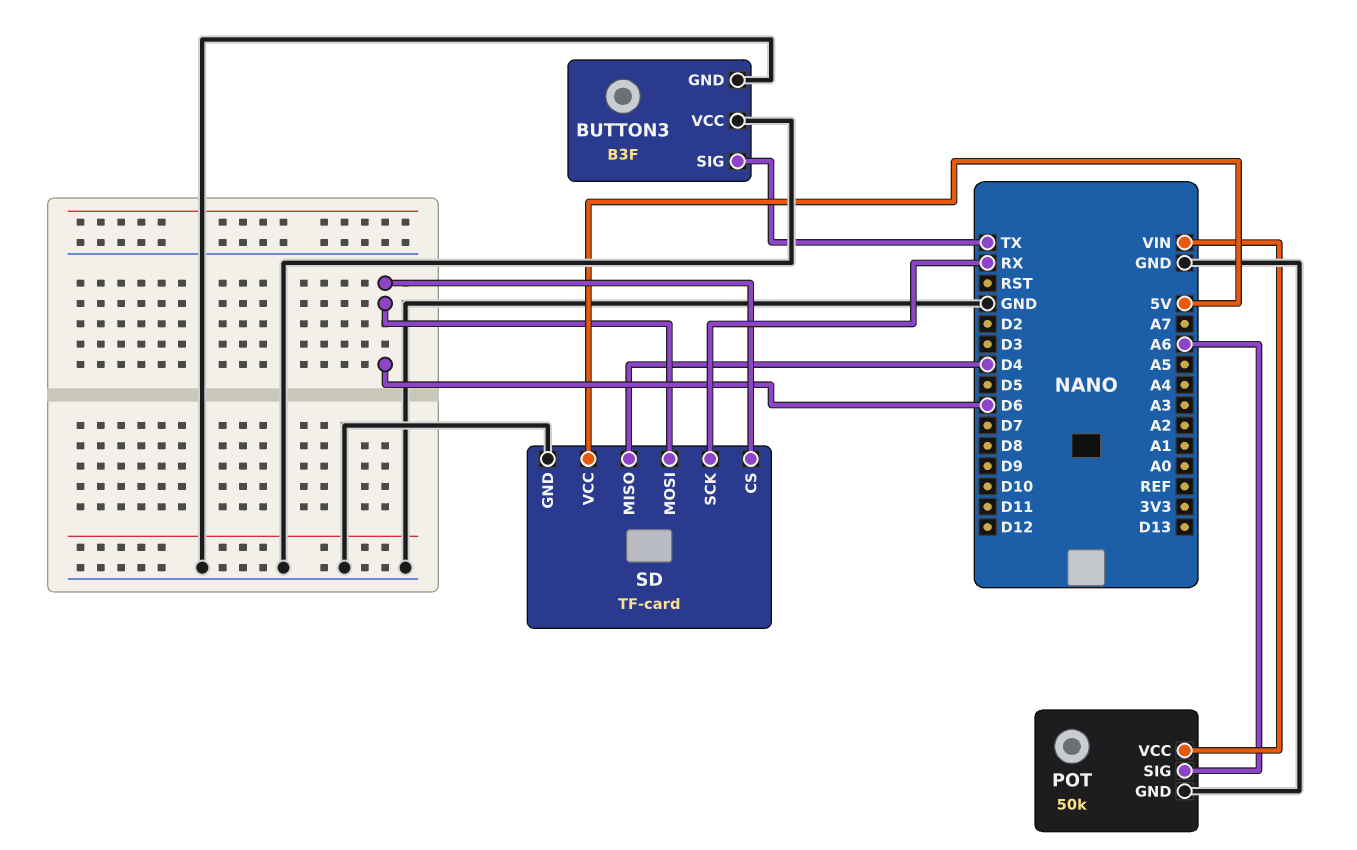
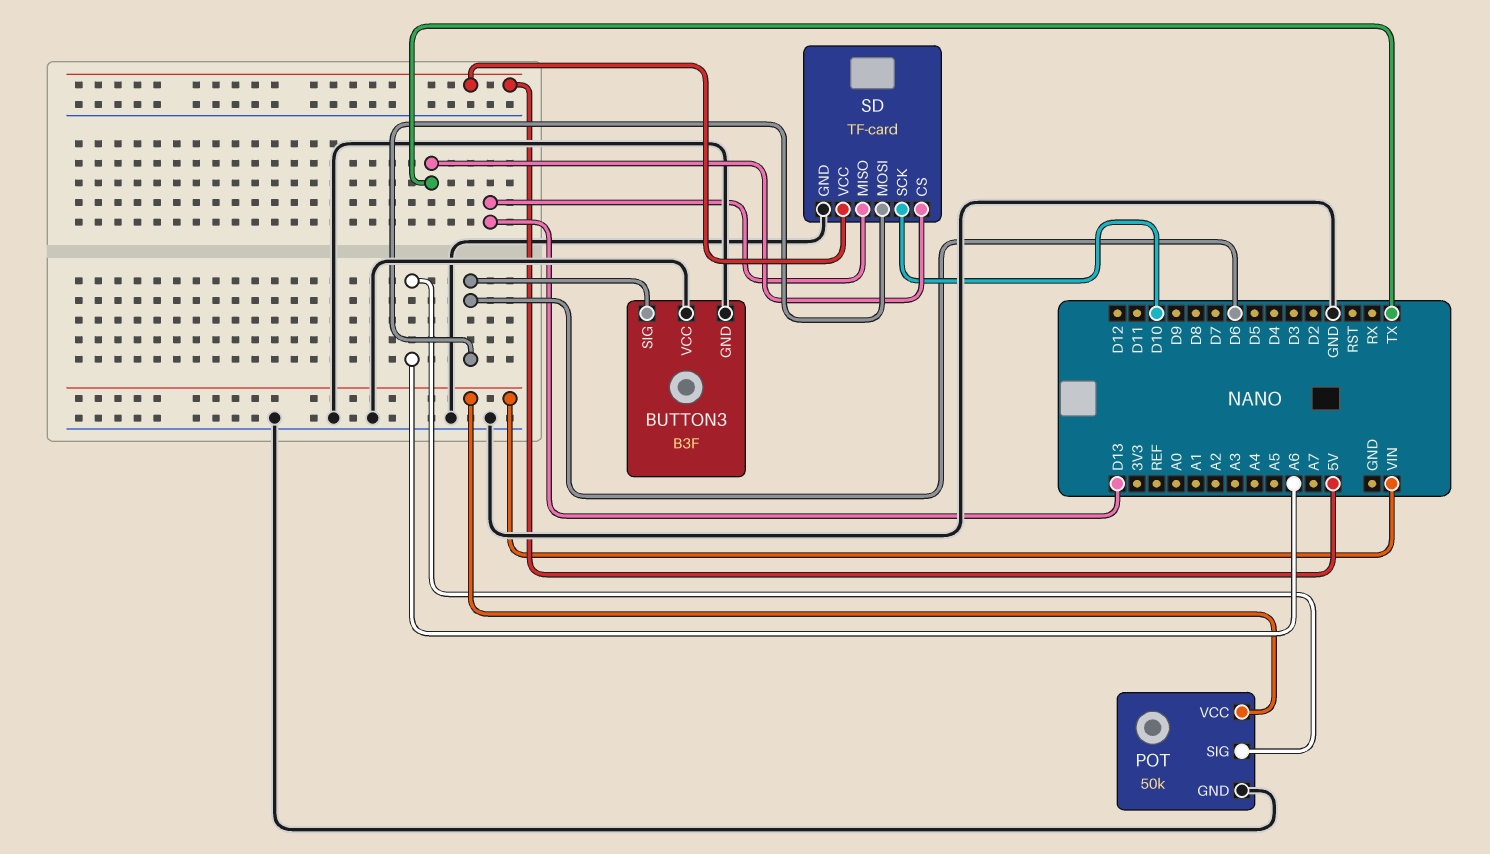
BUTTON3 pin SIG: TX -> D6
SD pin CS: D6 -> TX
SD pin MISO: D4 -> D13
SD pin SCK: RX -> D10

